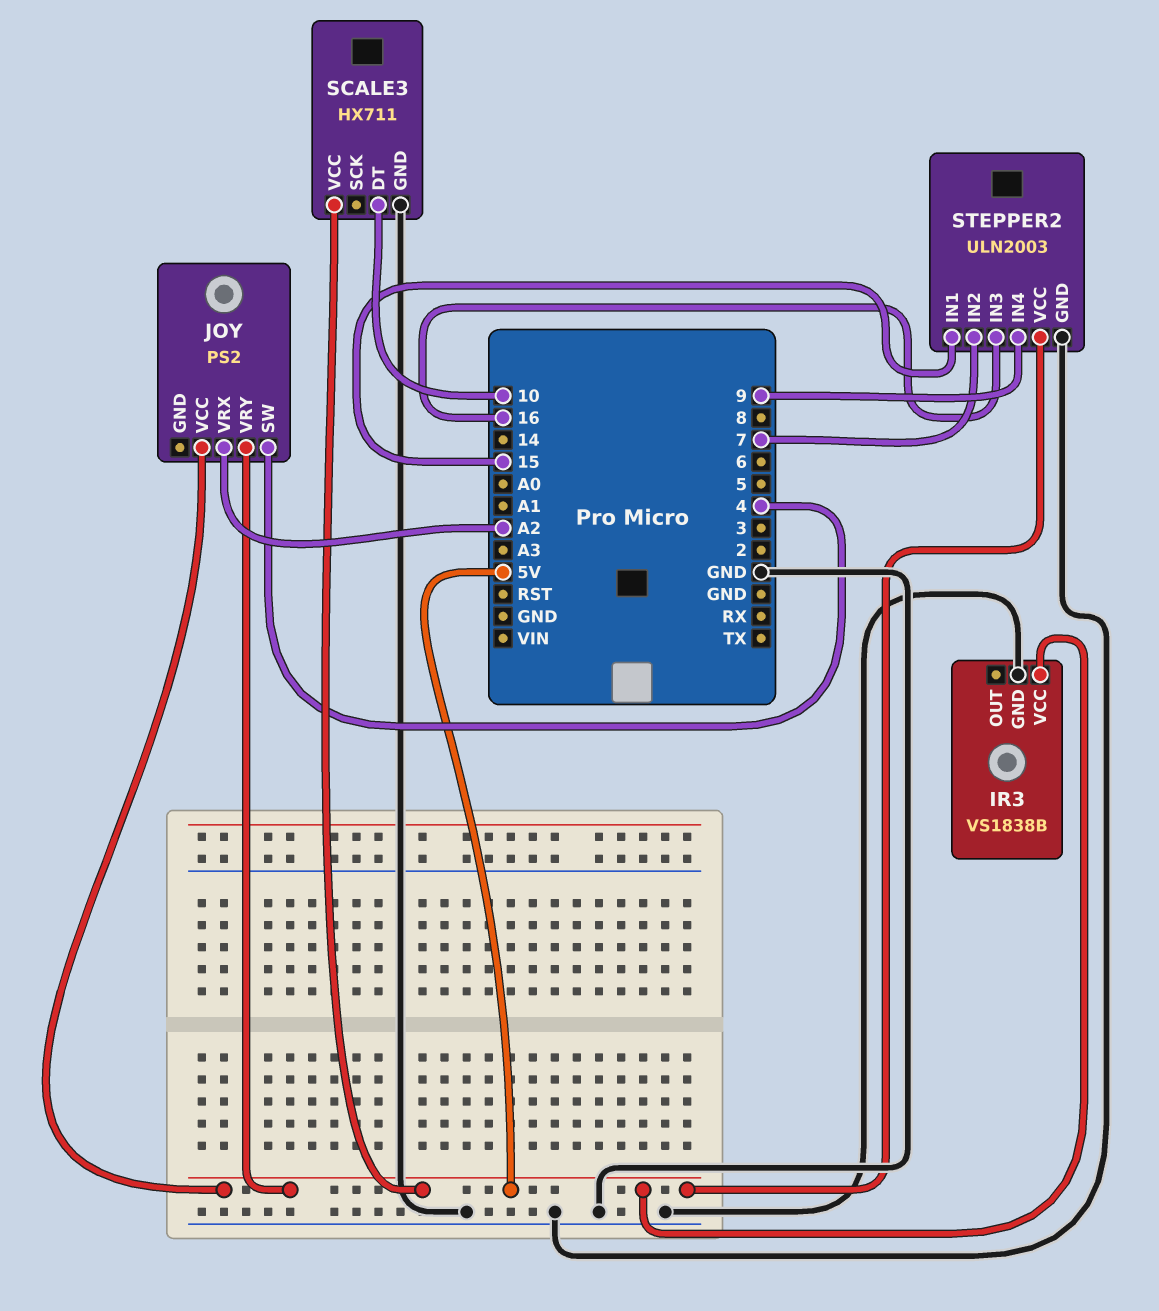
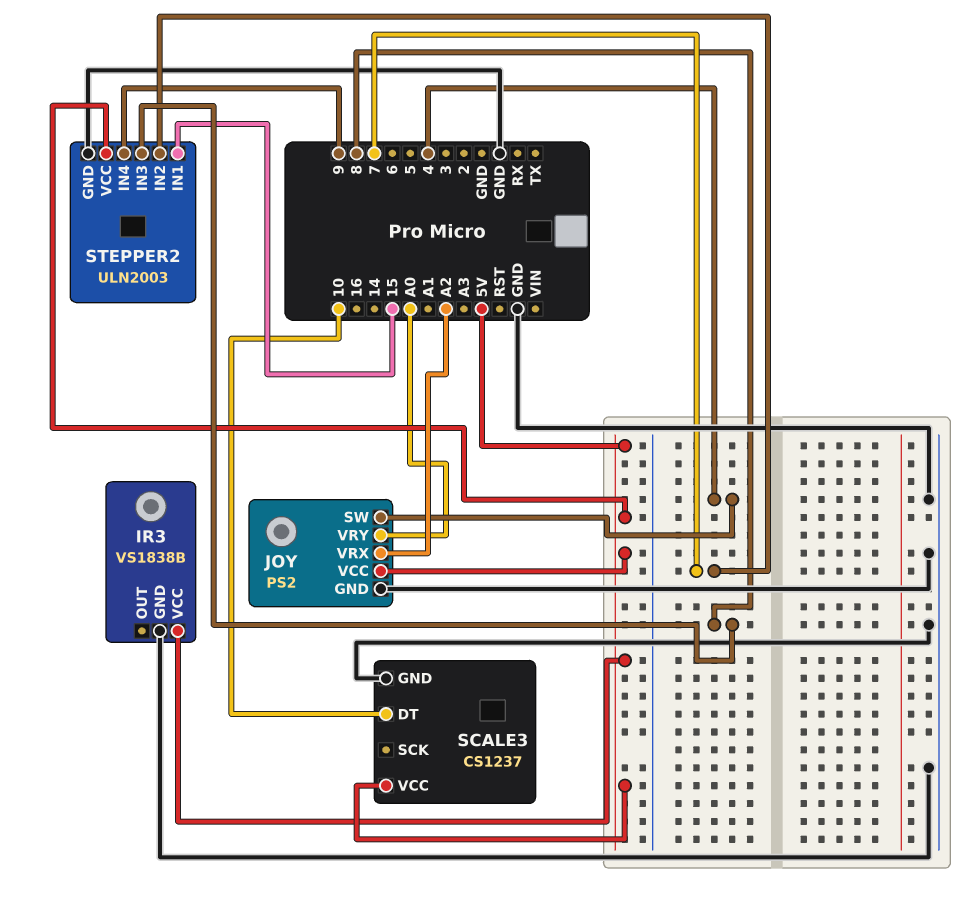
JOY pin GND: none -> GND
JOY pin VRY: 5V -> A0
SCALE3: HX711 -> CS1237
STEPPER2 pin IN3: 16 -> 8

